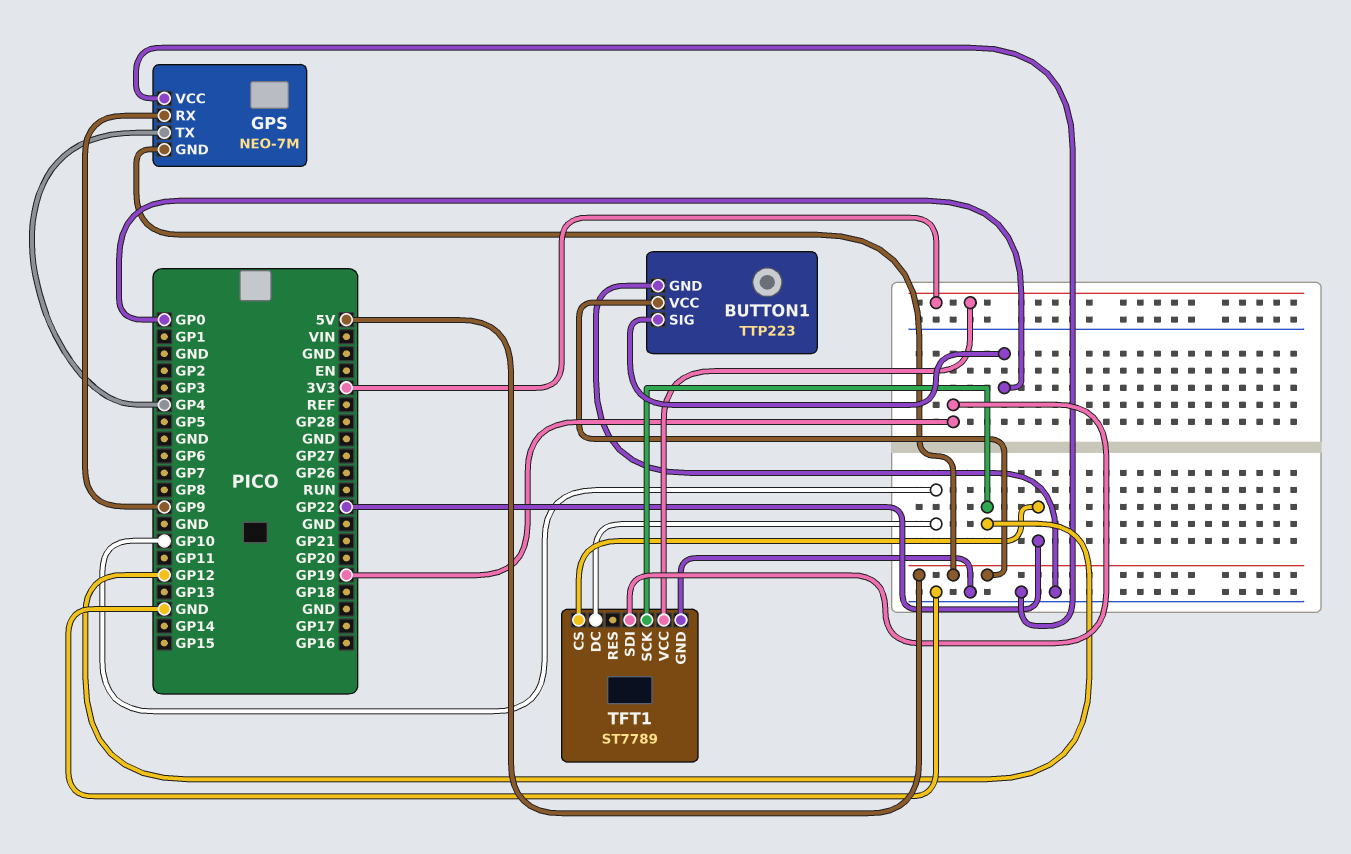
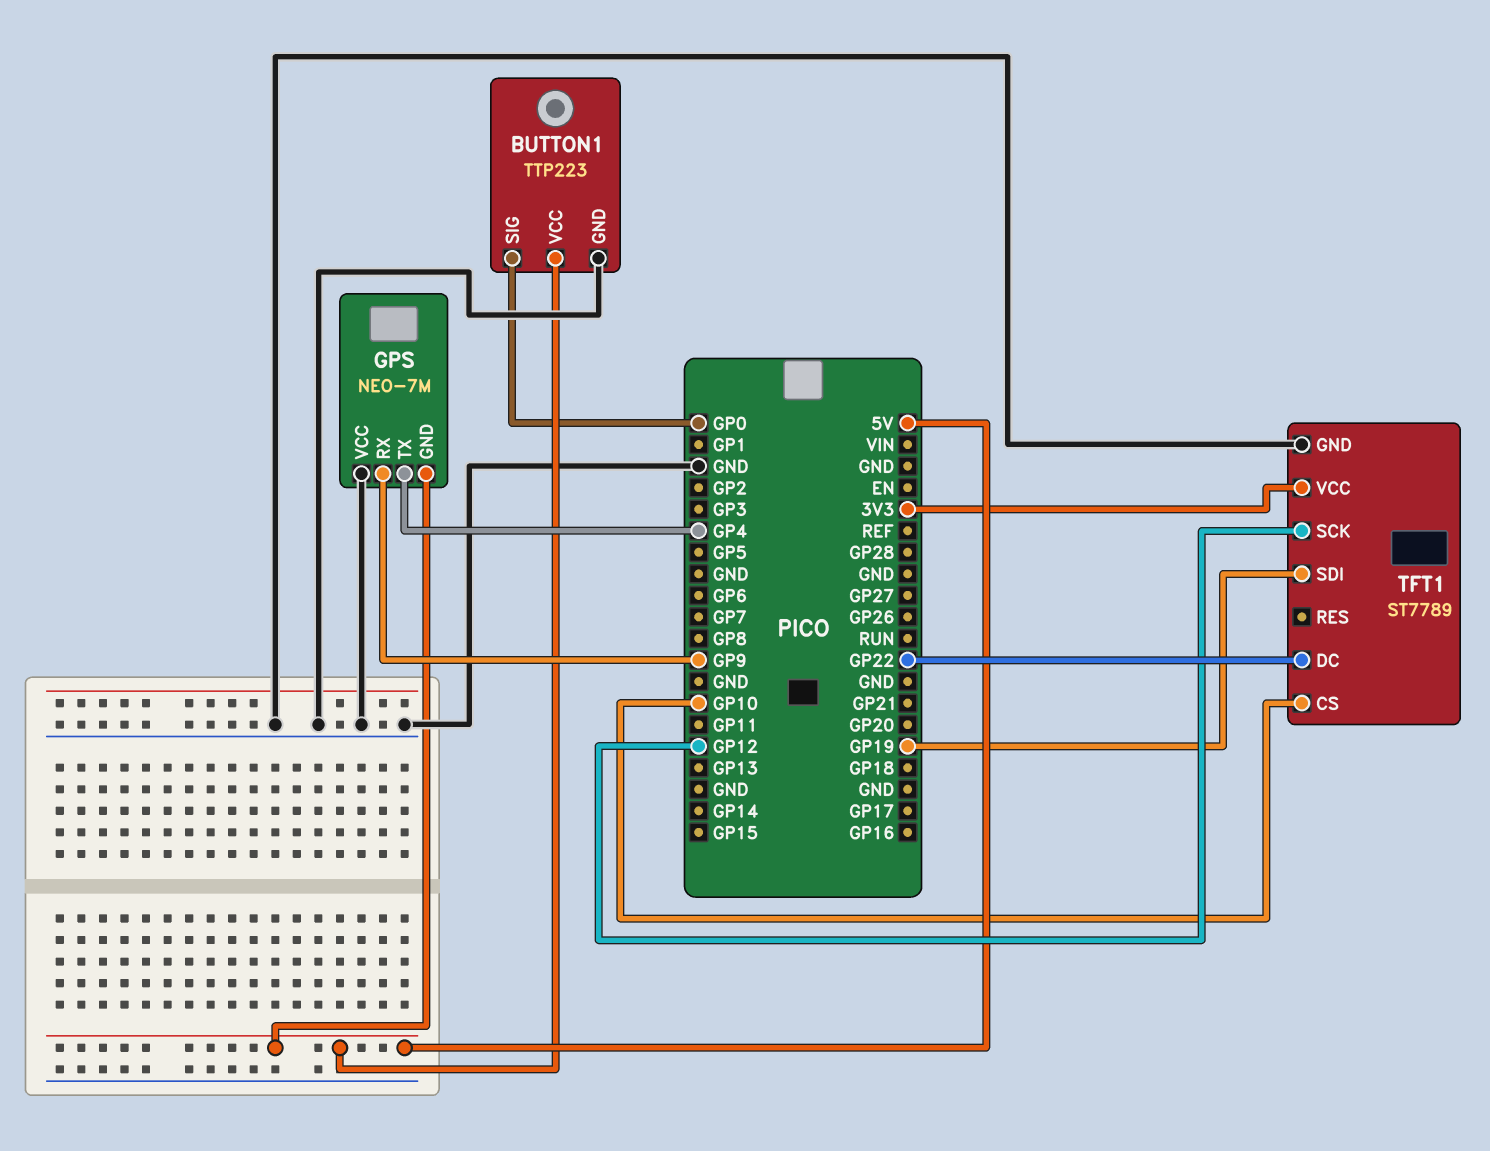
TFT1 pin CS: GP22 -> GP10
TFT1 pin DC: GP10 -> GP22

